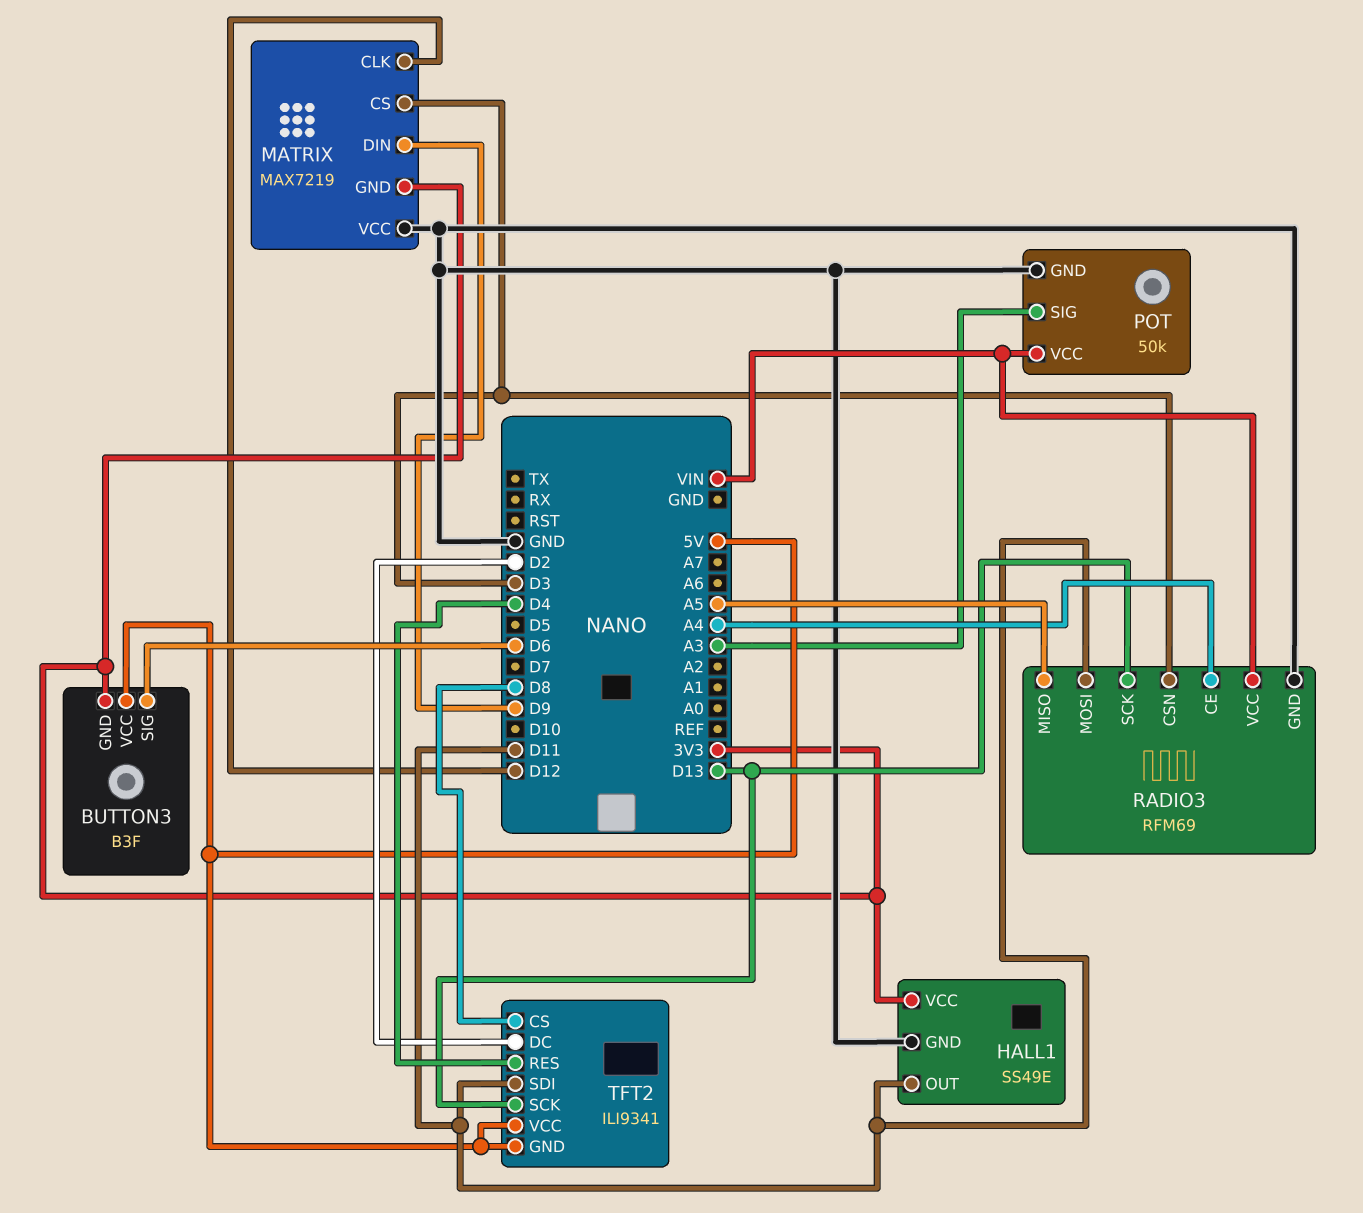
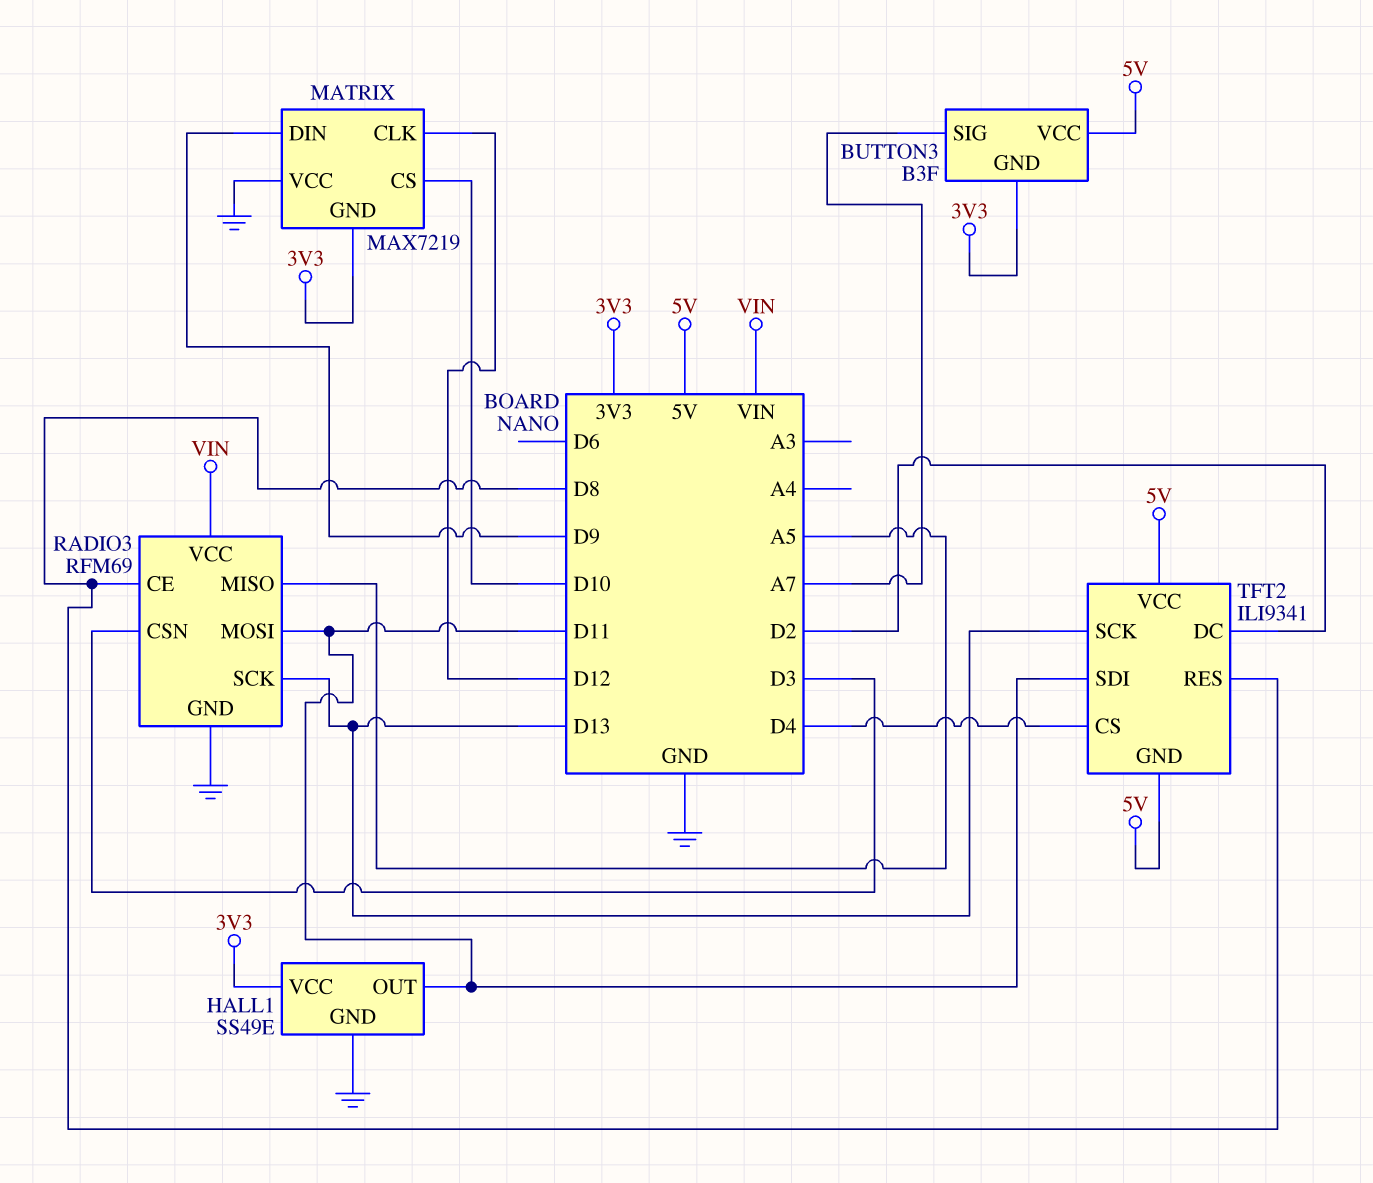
BUTTON3 pin SIG: D6 -> A7
MATRIX pin CS: D3 -> D10
POT: 50k -> none
POT pin GND: GND -> none
POT pin SIG: A3 -> none
POT pin VCC: VIN -> none
RADIO3 pin CE: A4 -> D8
TFT2 pin CS: D8 -> D4
TFT2 pin RES: D4 -> D8

